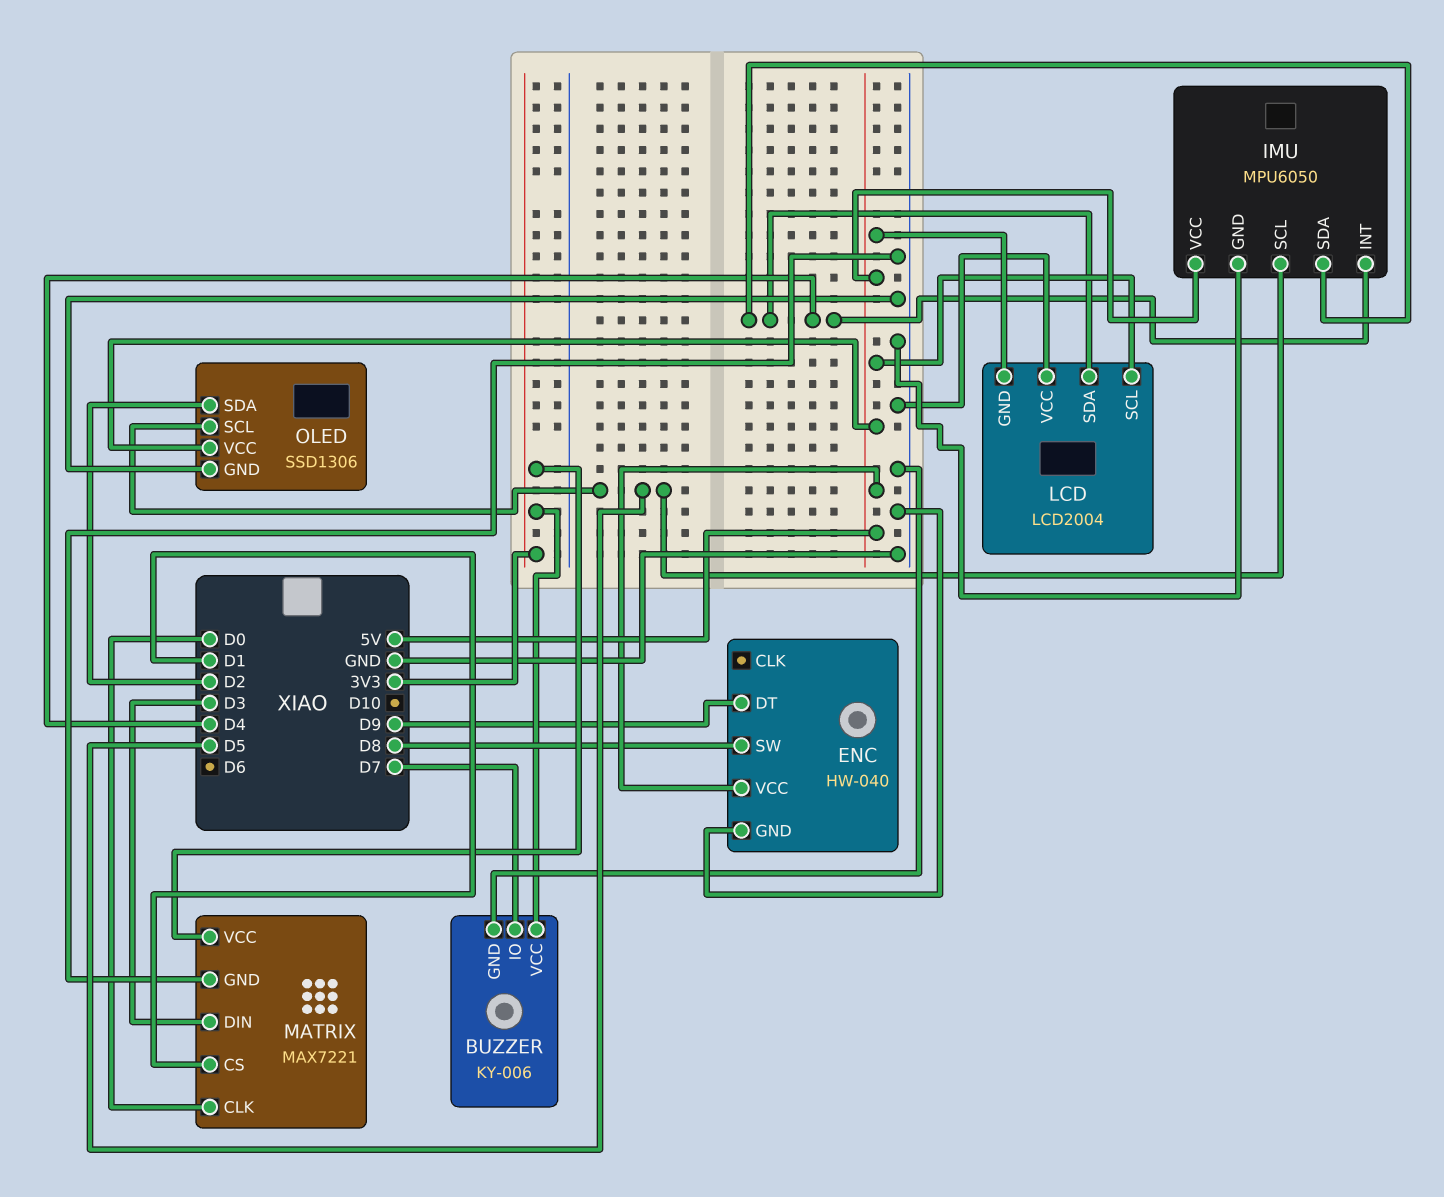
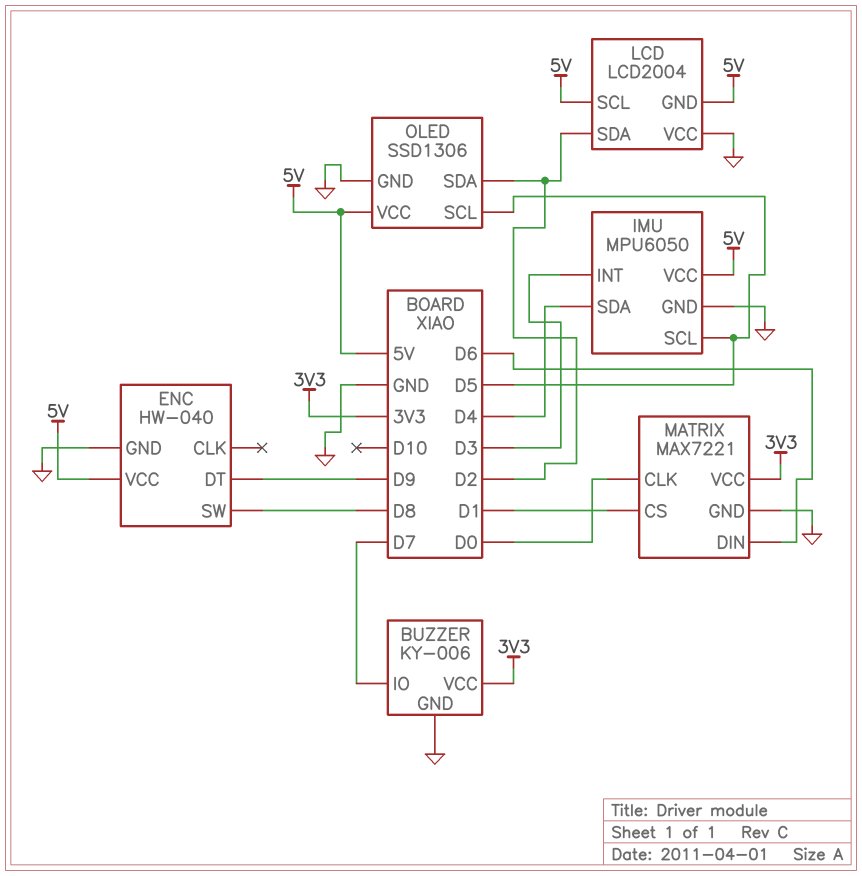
IMU pin INT: D4 -> D3
LCD pin SDA: D4 -> D2
MATRIX pin DIN: D3 -> D6

